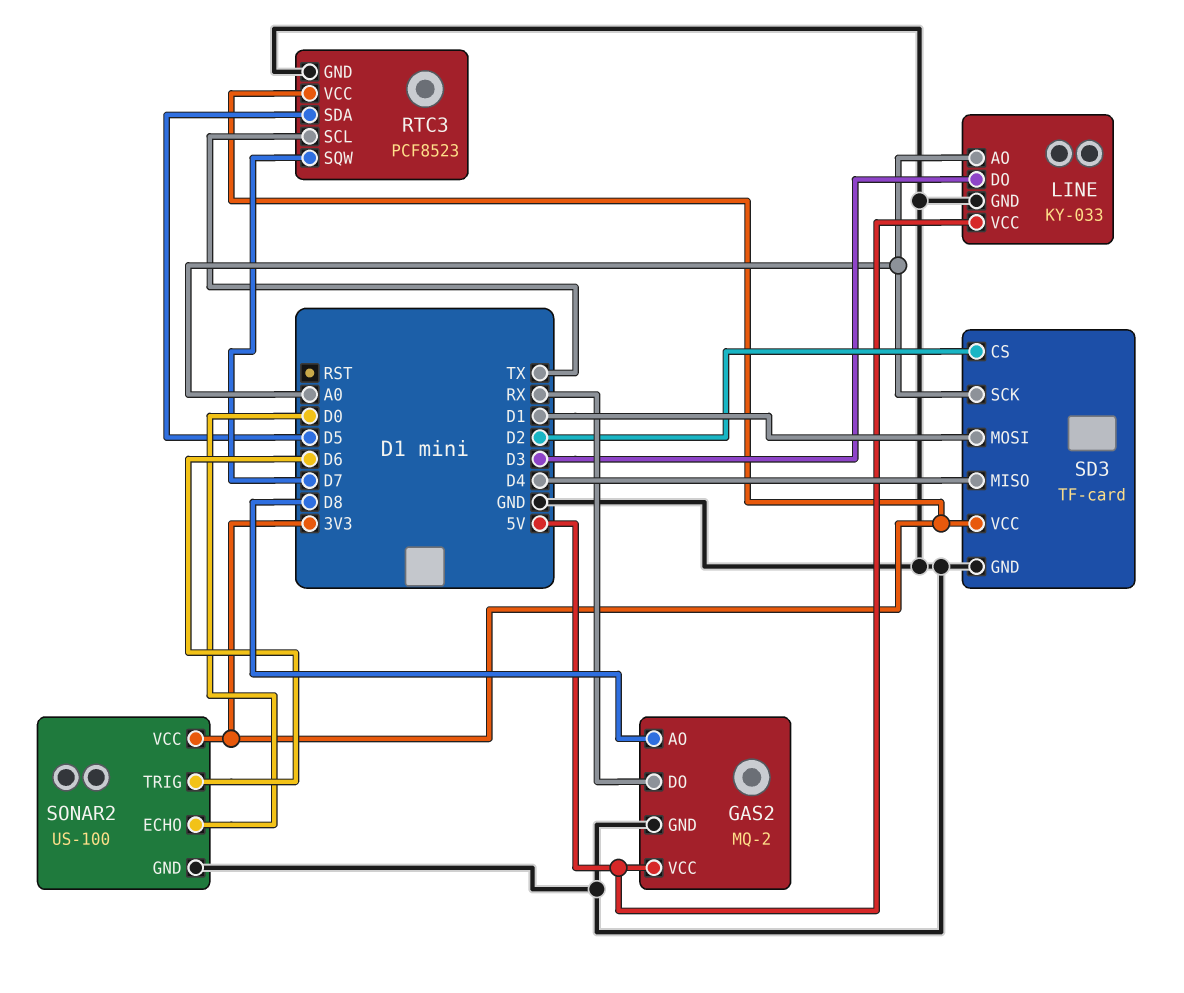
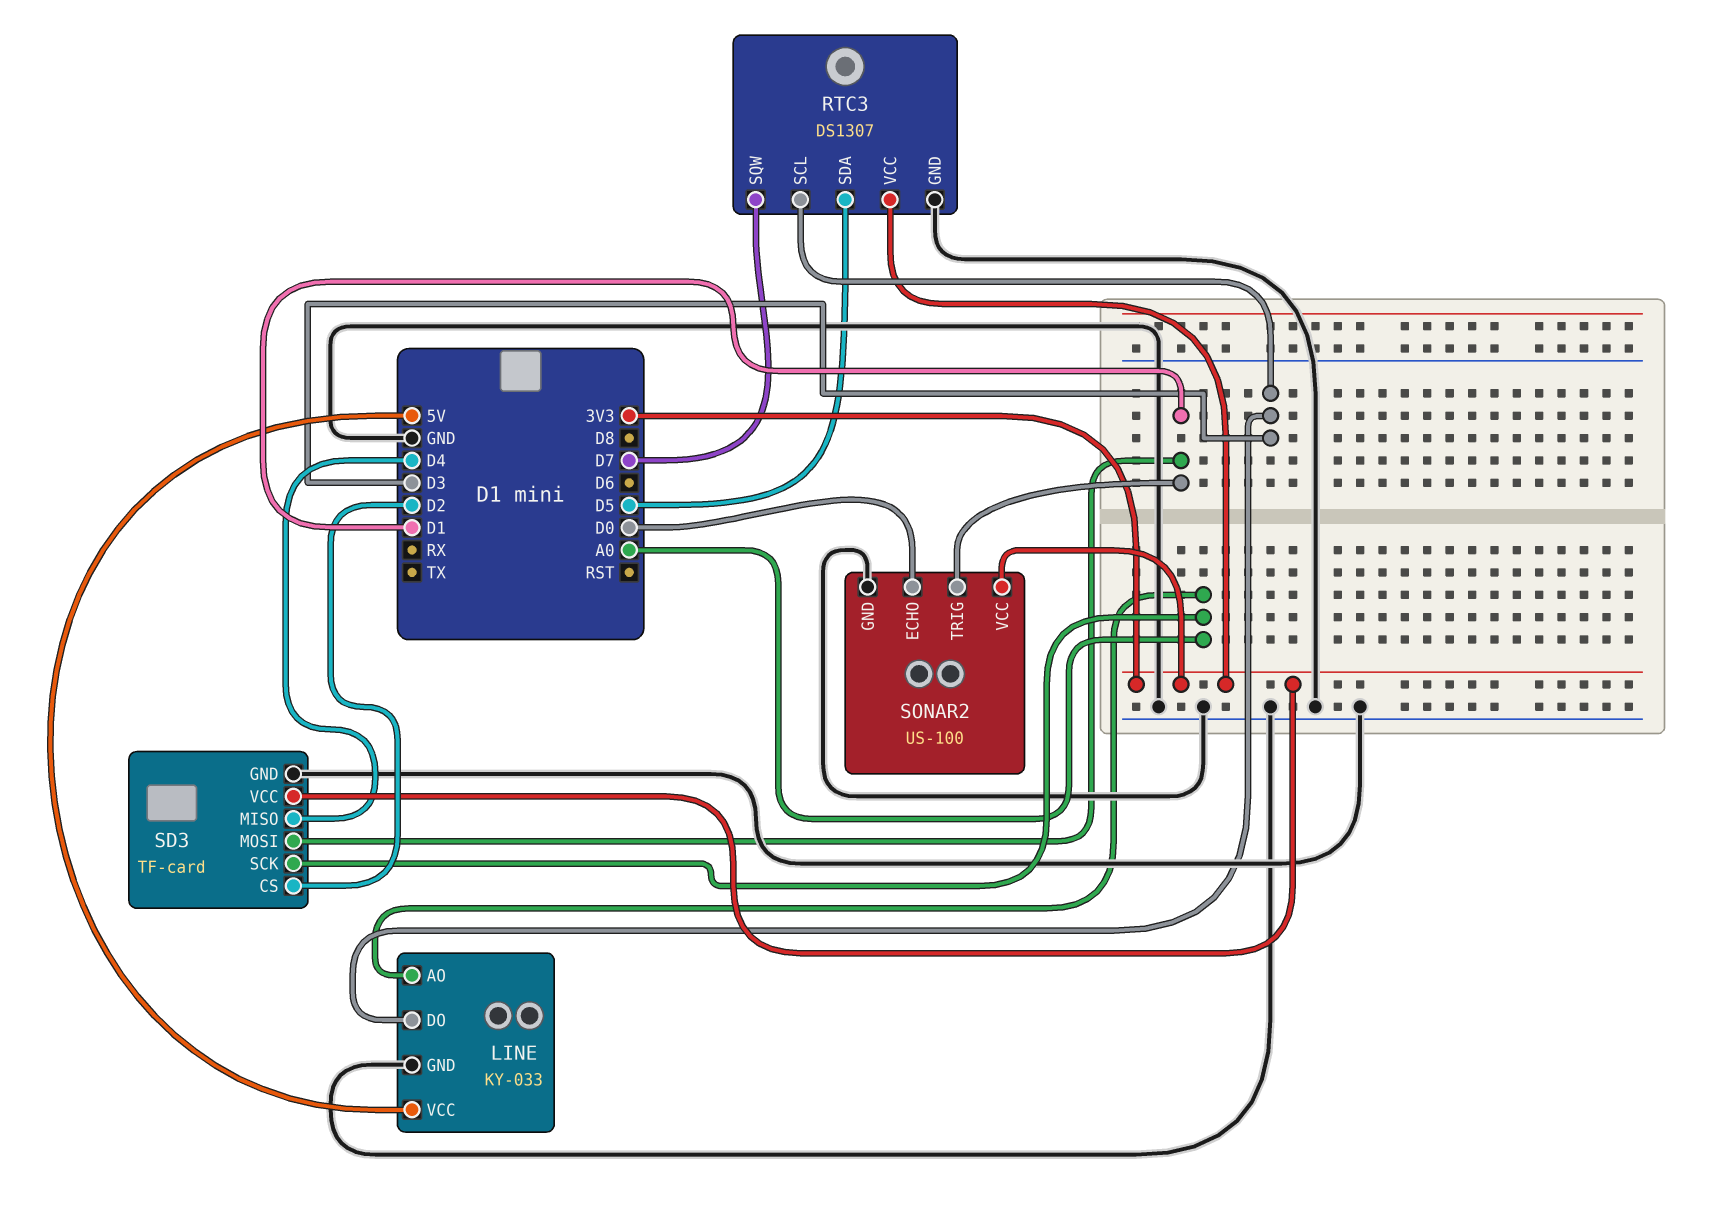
GAS2: MQ-2 -> none
GAS2 pin AO: D8 -> none
GAS2 pin DO: RX -> none
GAS2 pin GND: GND -> none
GAS2 pin VCC: 5V -> none
RTC3: PCF8523 -> DS1307
RTC3 pin SCL: TX -> D3
SONAR2 pin TRIG: D6 -> D1

